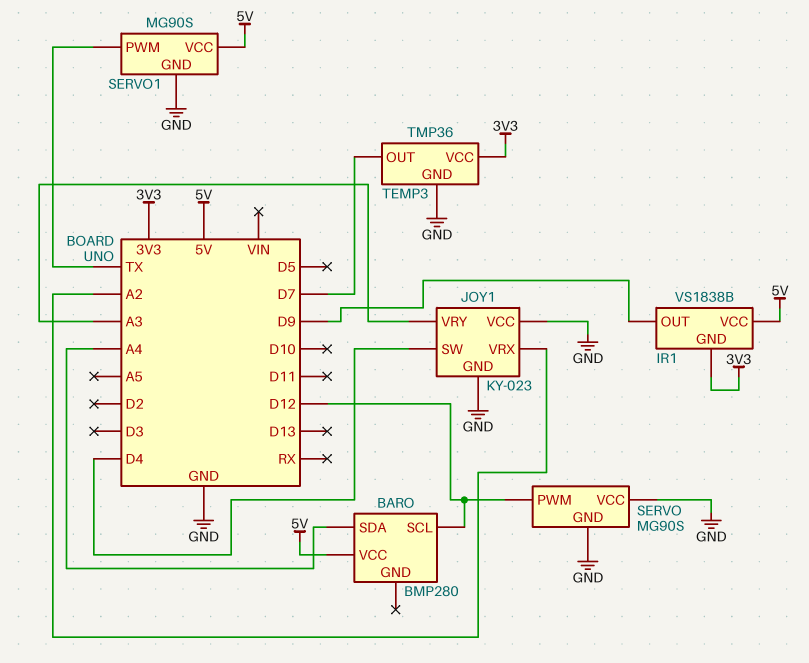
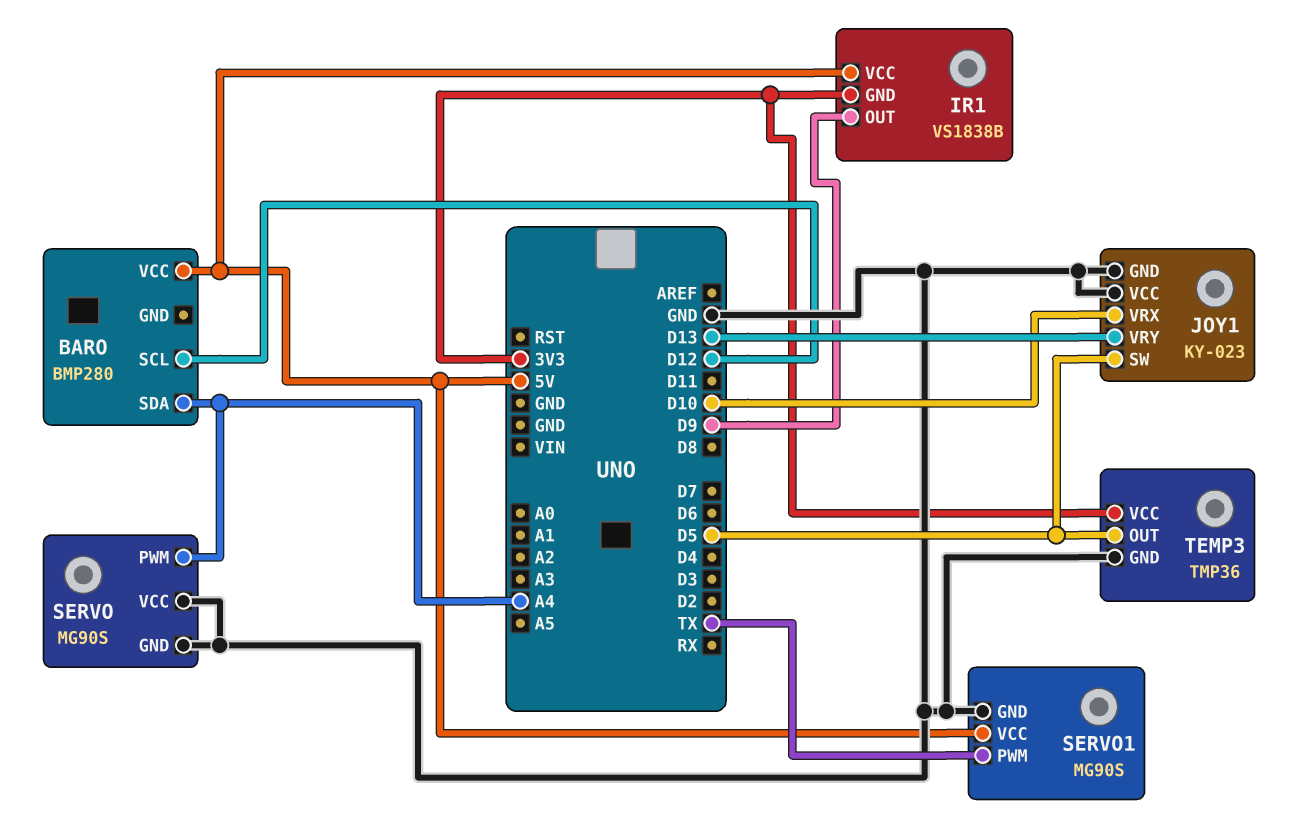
JOY1 pin SW: D4 -> D5
JOY1 pin VRX: A2 -> D10
JOY1 pin VRY: A3 -> D13
SERVO pin PWM: D12 -> A4
TEMP3 pin OUT: D7 -> D5

